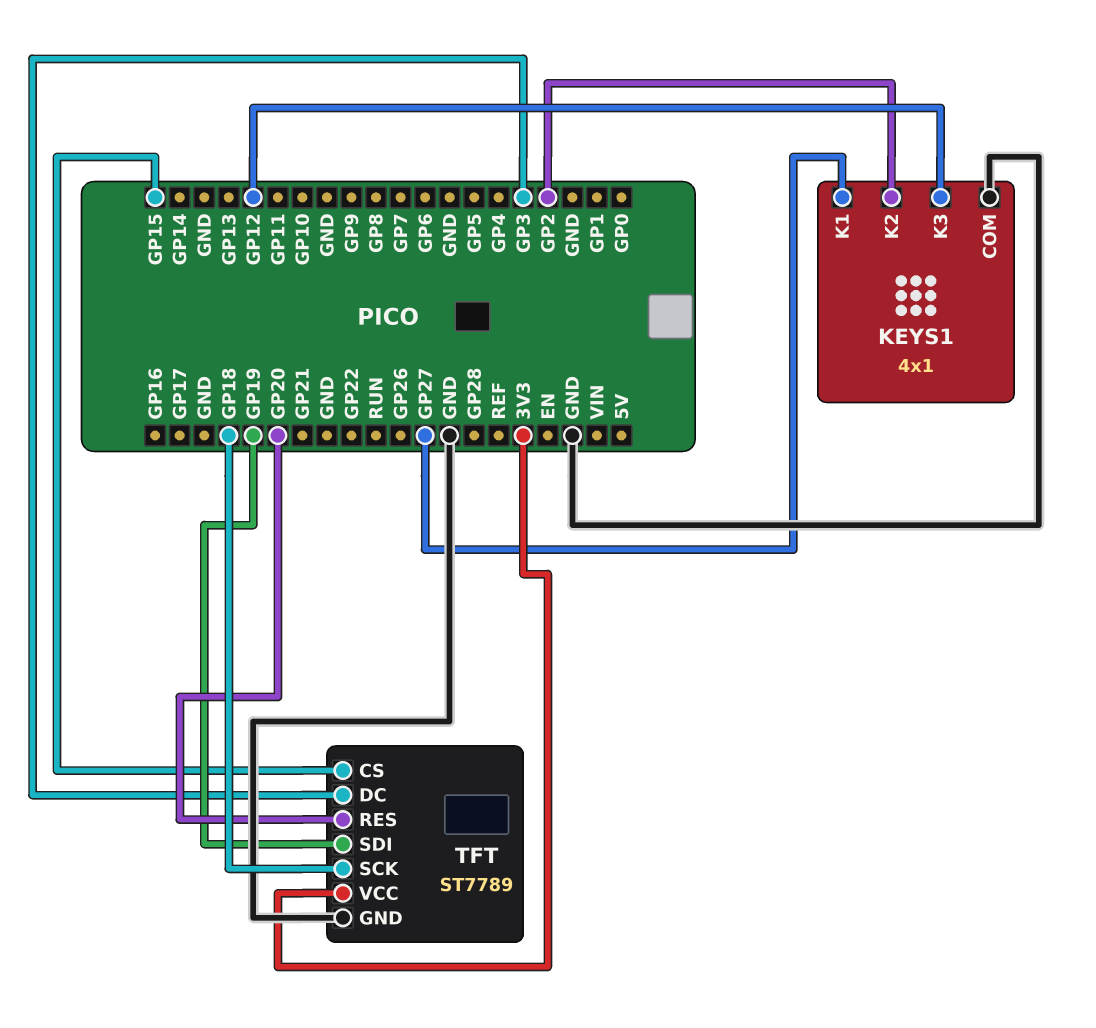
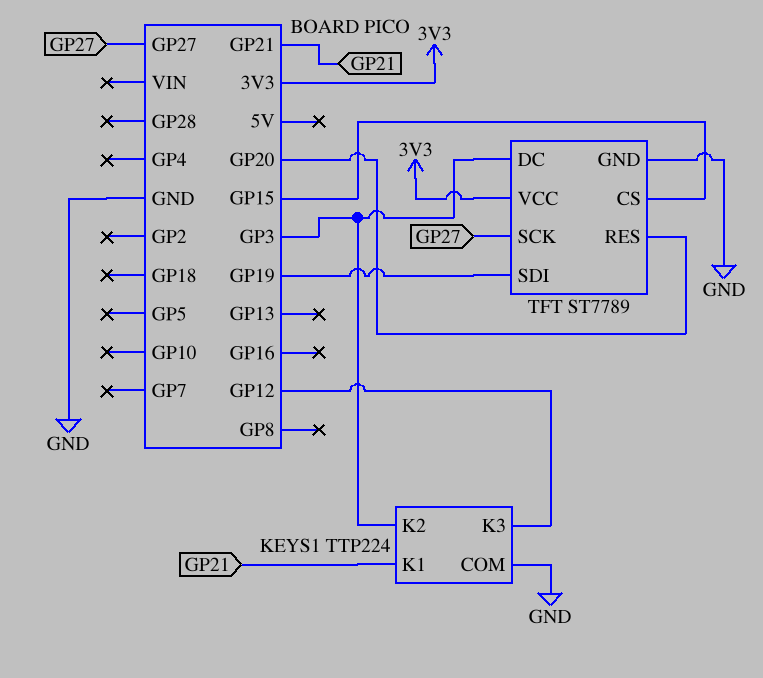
KEYS1: 4x1 -> TTP224
KEYS1 pin K1: GP27 -> GP21
KEYS1 pin K2: GP2 -> GP3
TFT pin SCK: GP18 -> GP27

